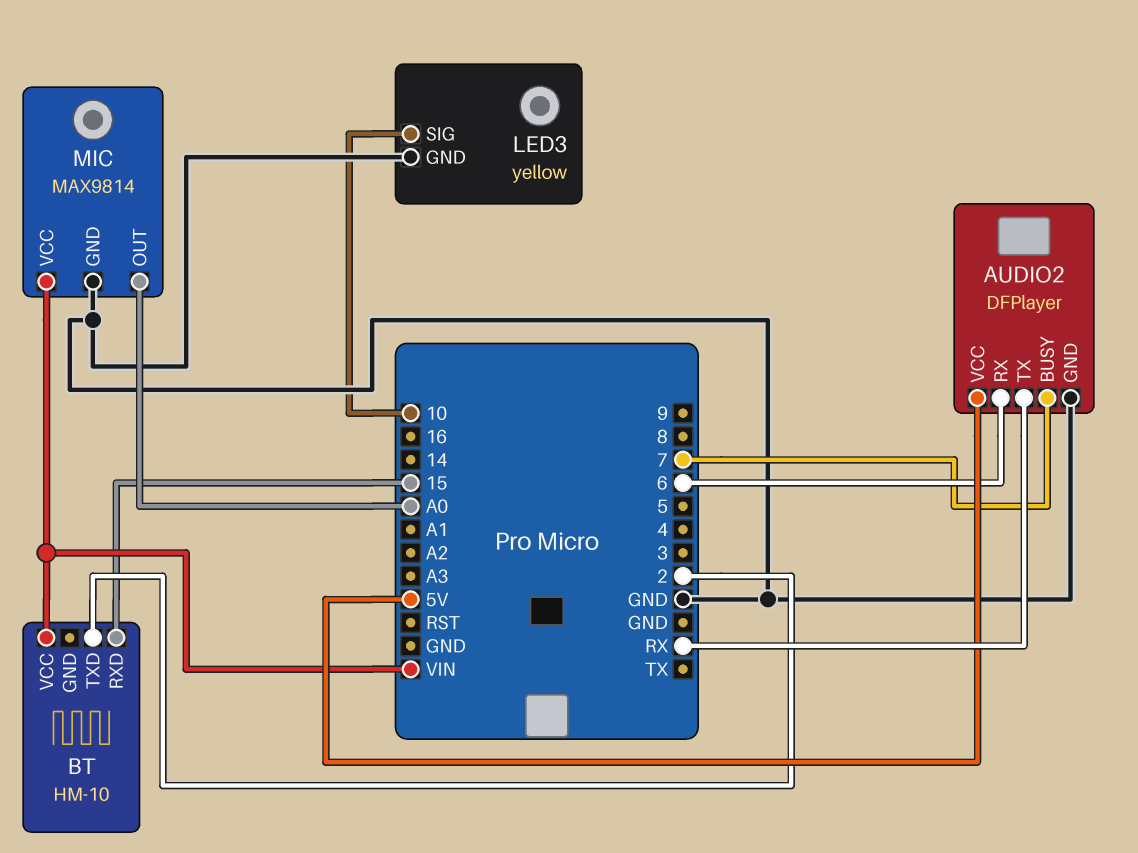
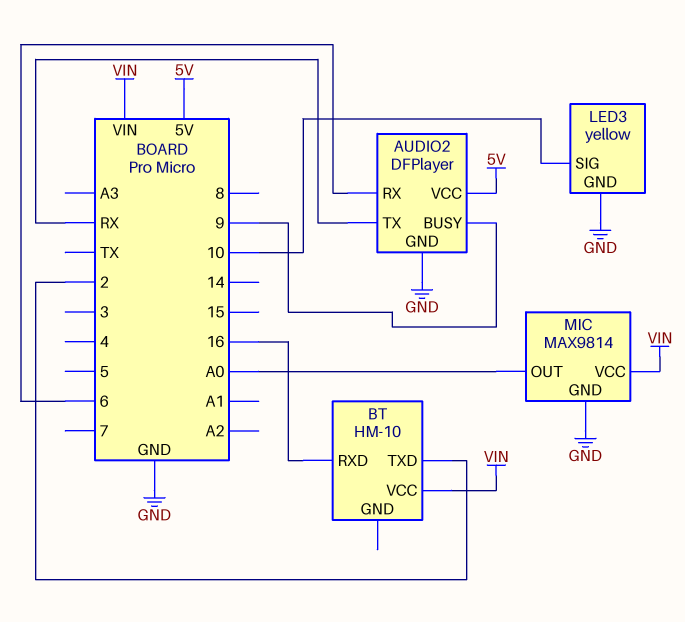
AUDIO2 pin BUSY: 7 -> 9
BT pin RXD: 15 -> 16

